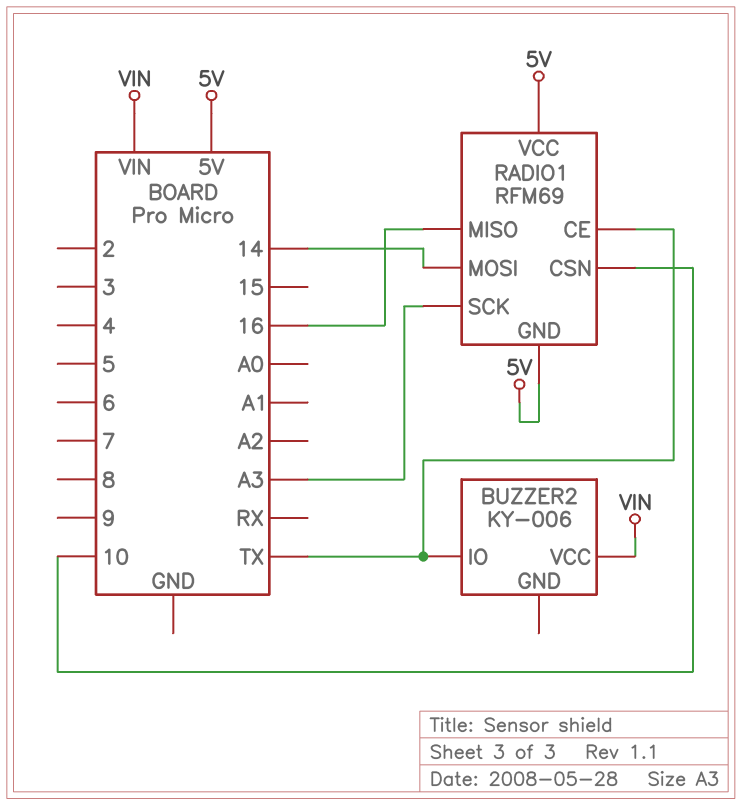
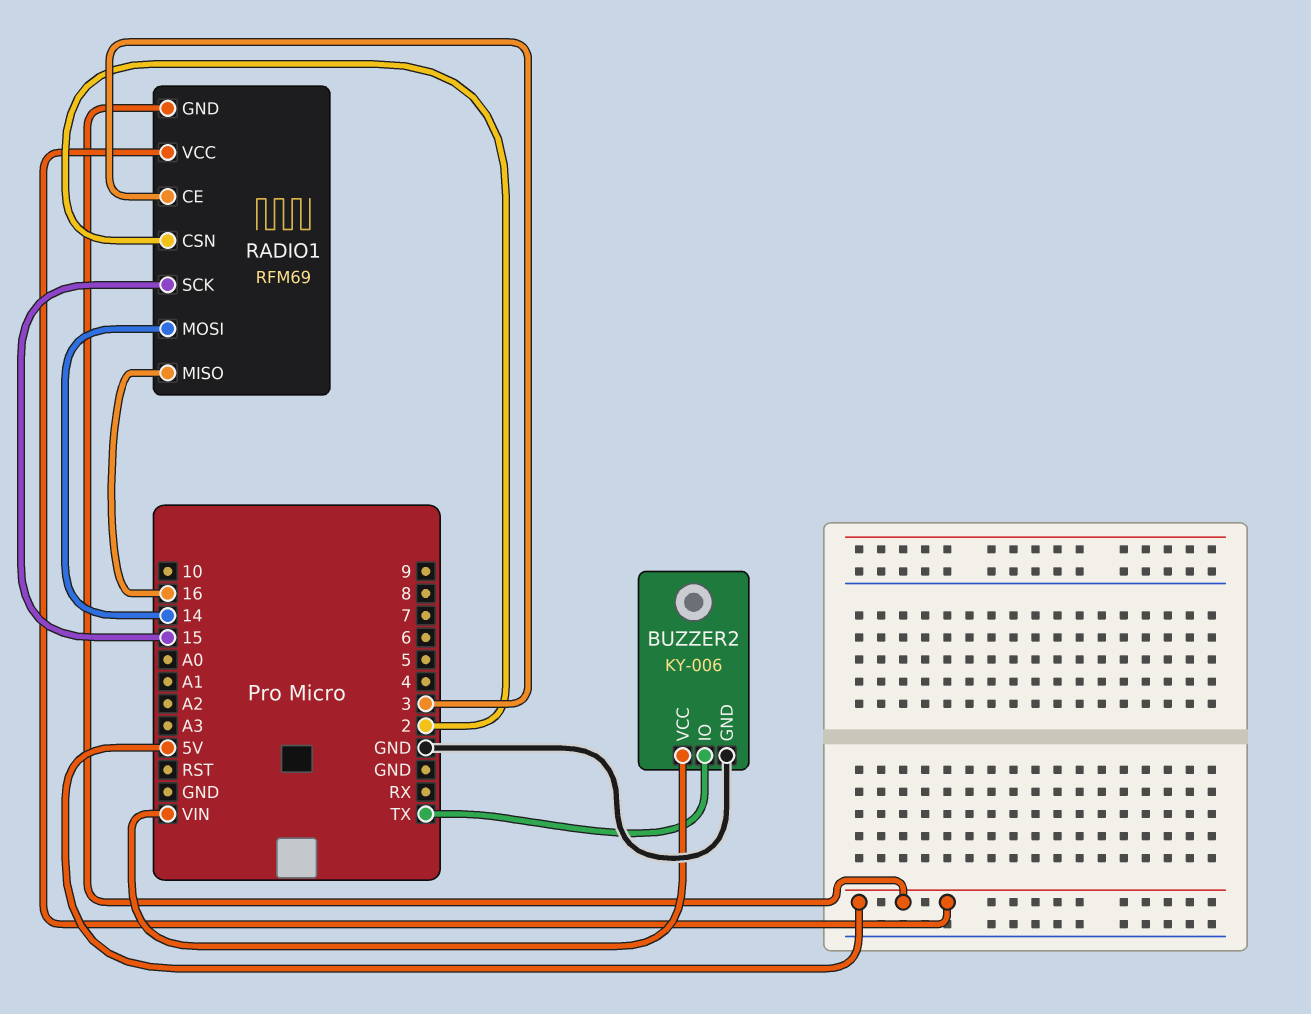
BUZZER2 pin GND: none -> GND
RADIO1 pin CE: TX -> 3
RADIO1 pin CSN: 10 -> 2
RADIO1 pin SCK: A3 -> 15

